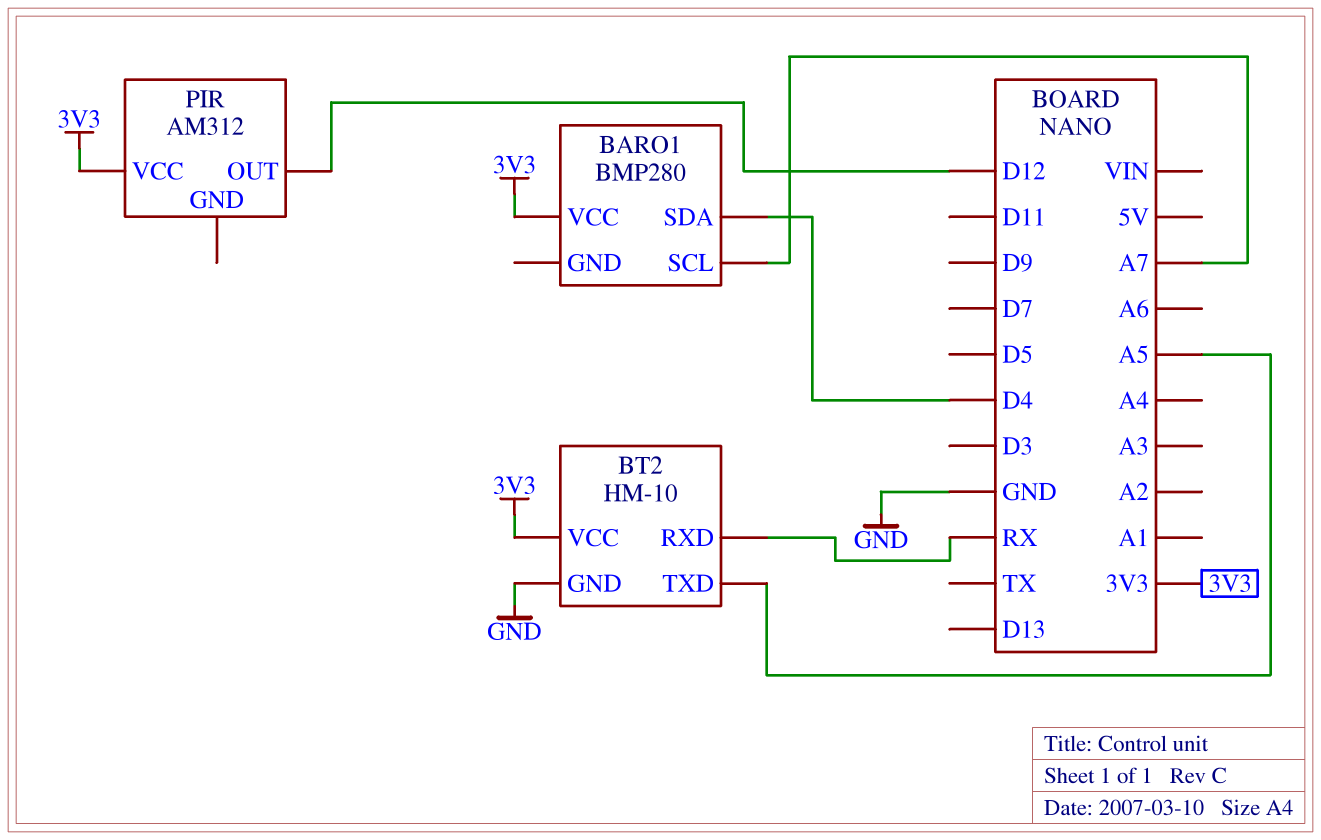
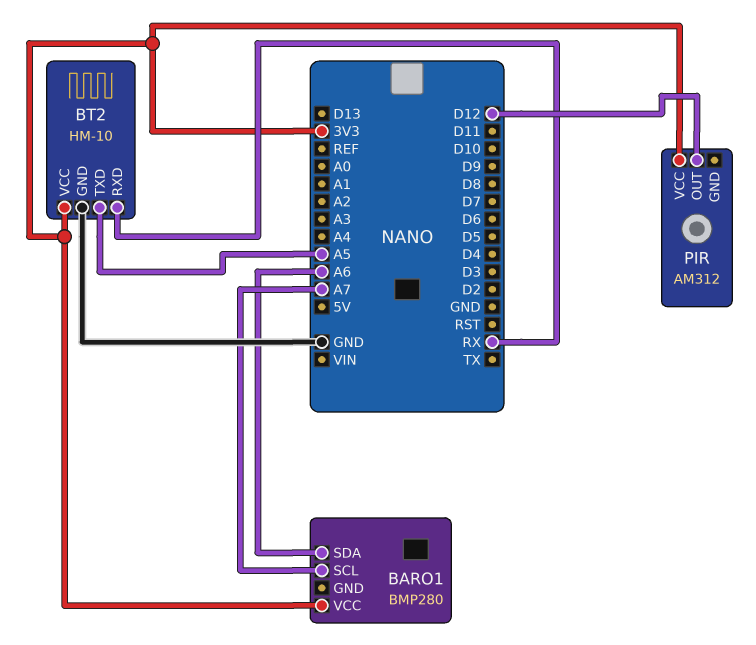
BARO1 pin SDA: D4 -> A6

